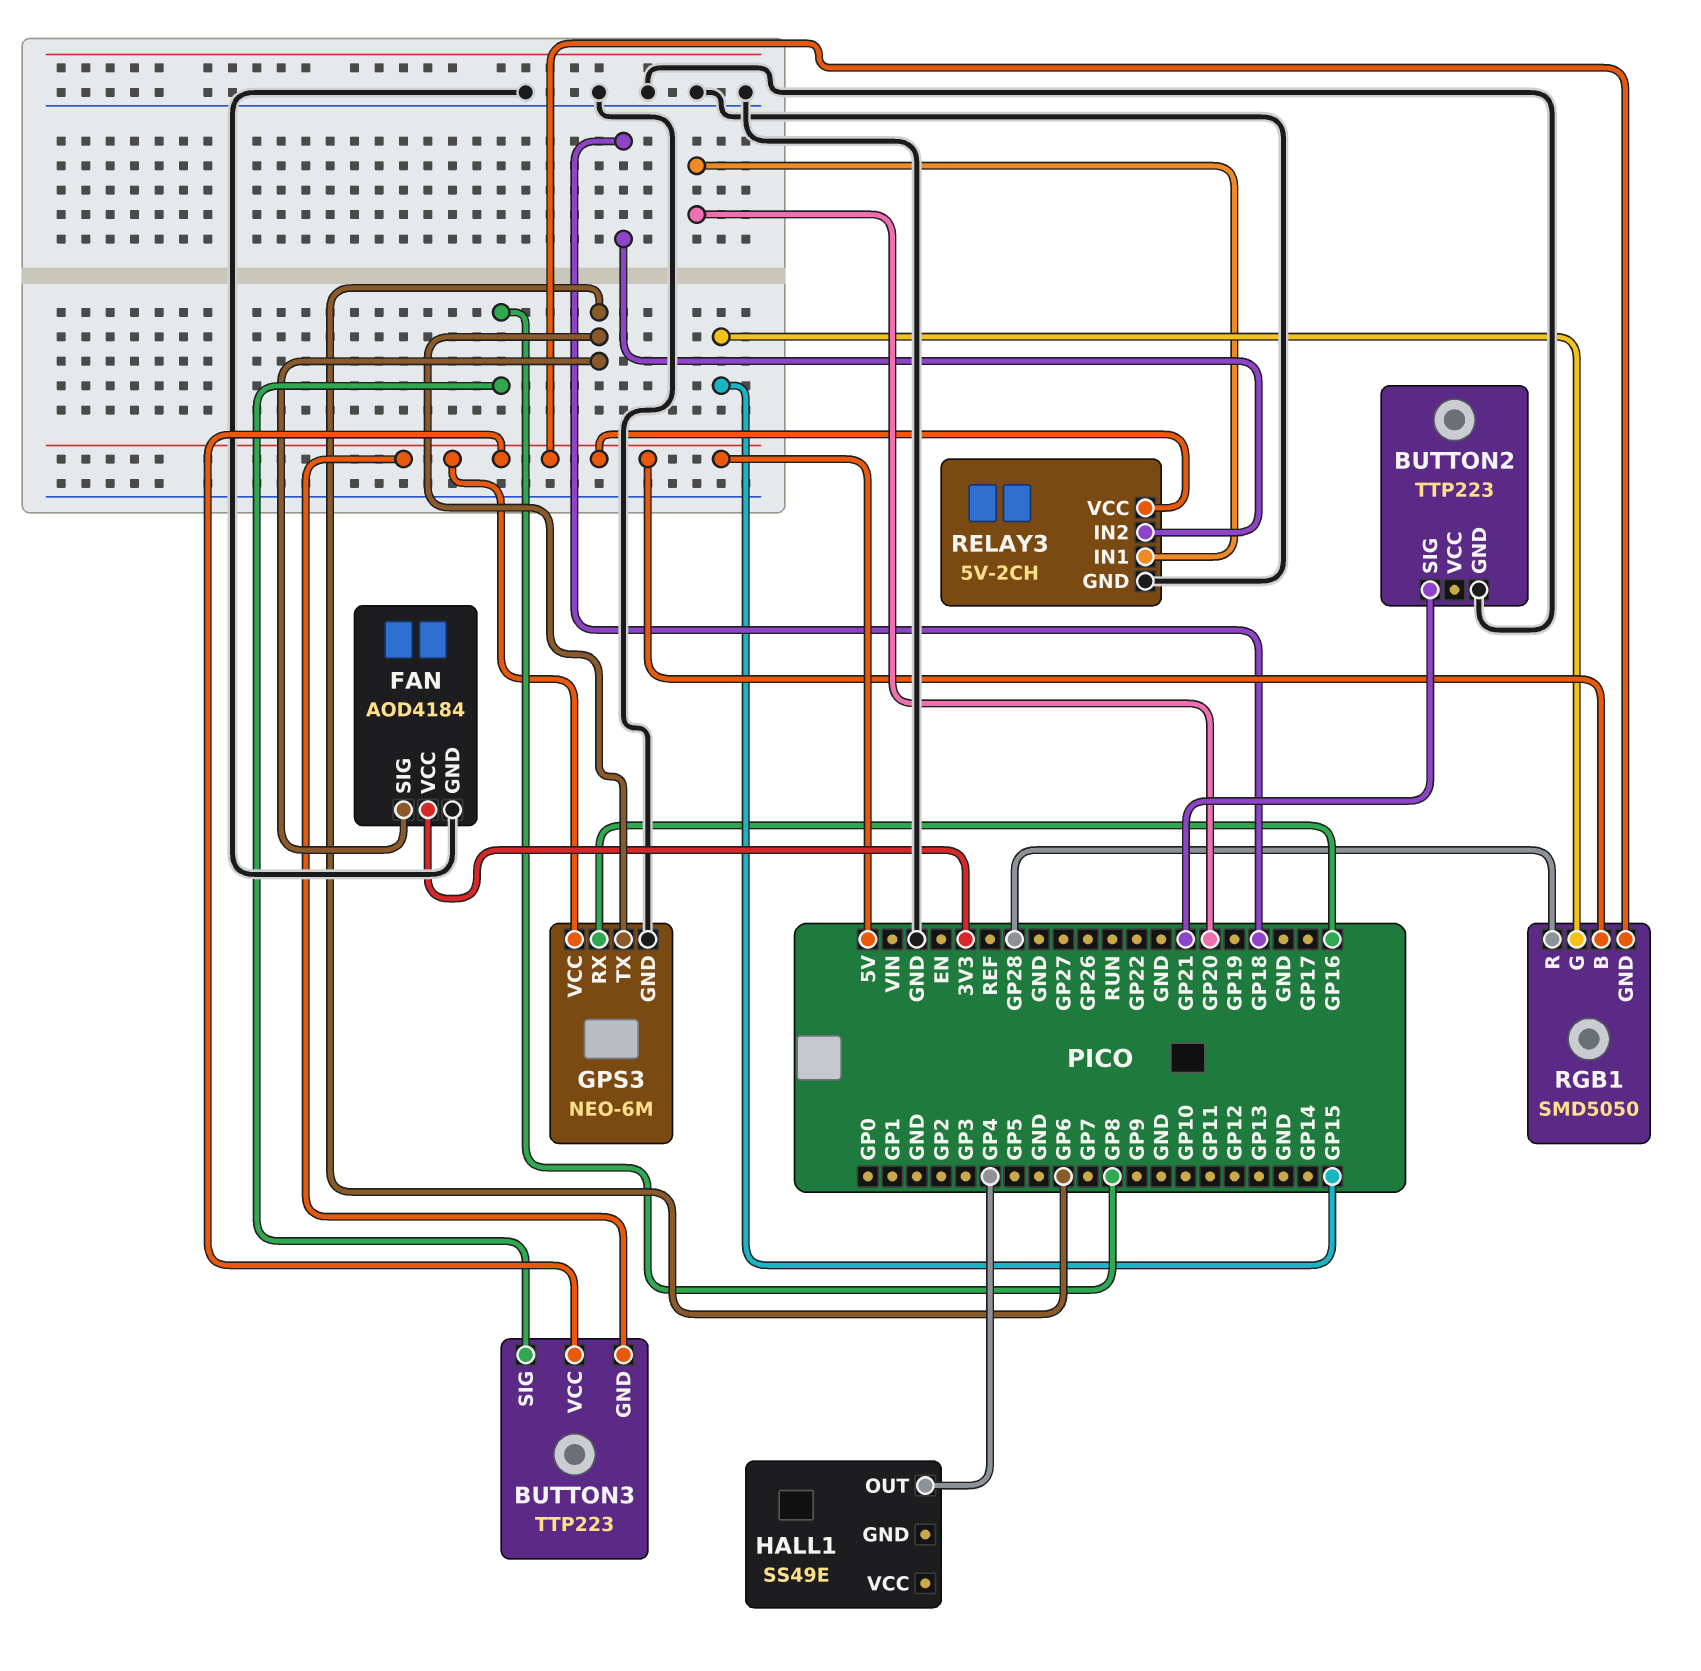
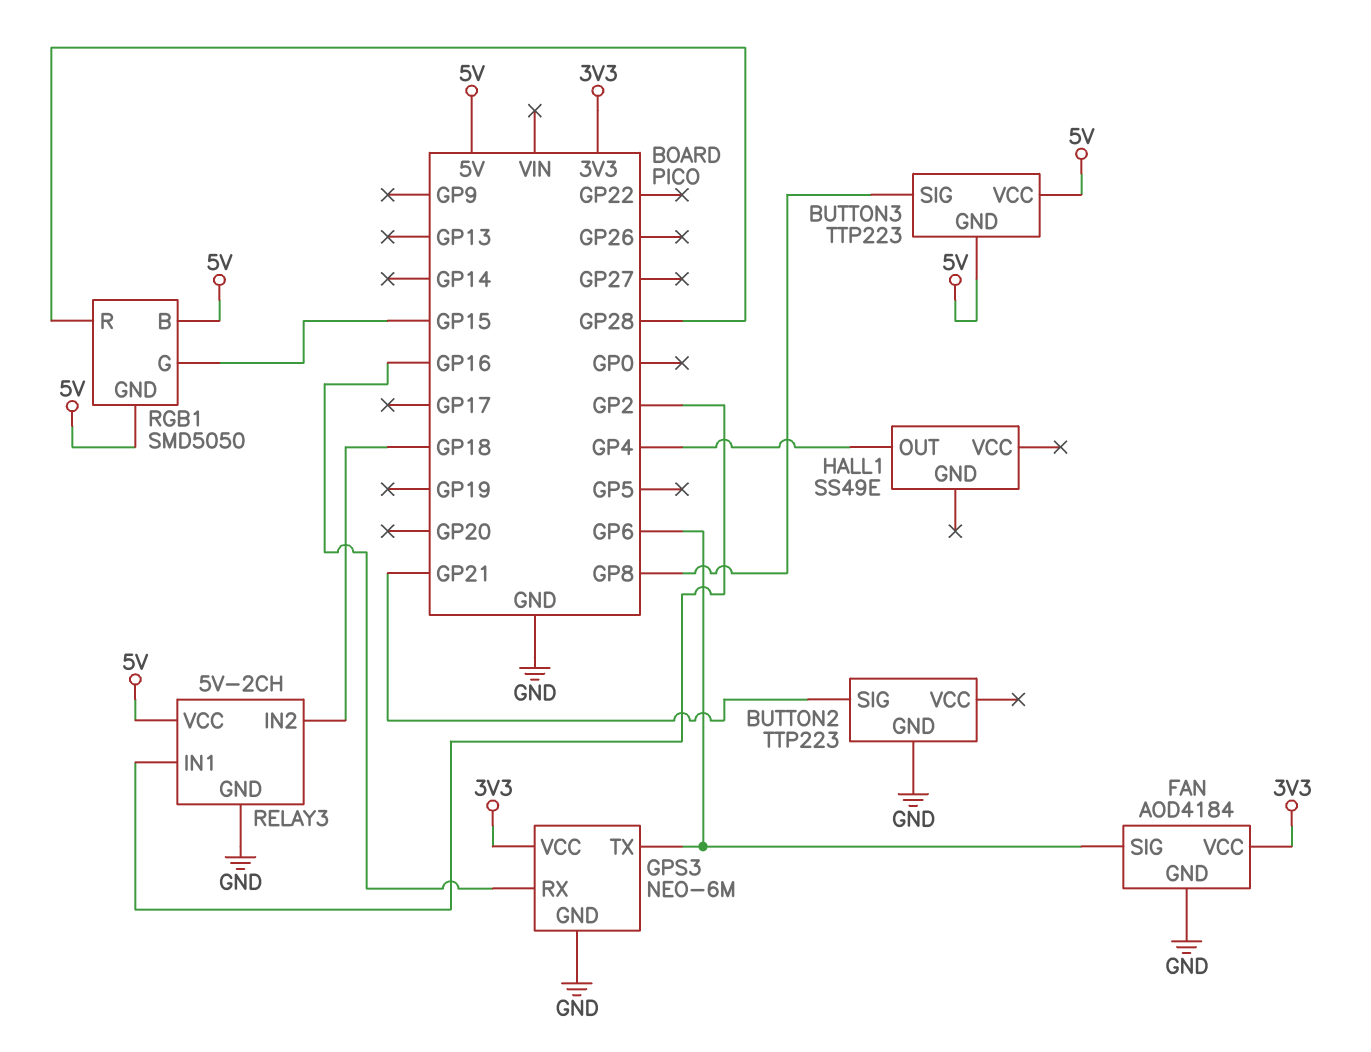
GPS3 pin VCC: 5V -> 3V3
RELAY3 pin IN1: GP20 -> GP2

